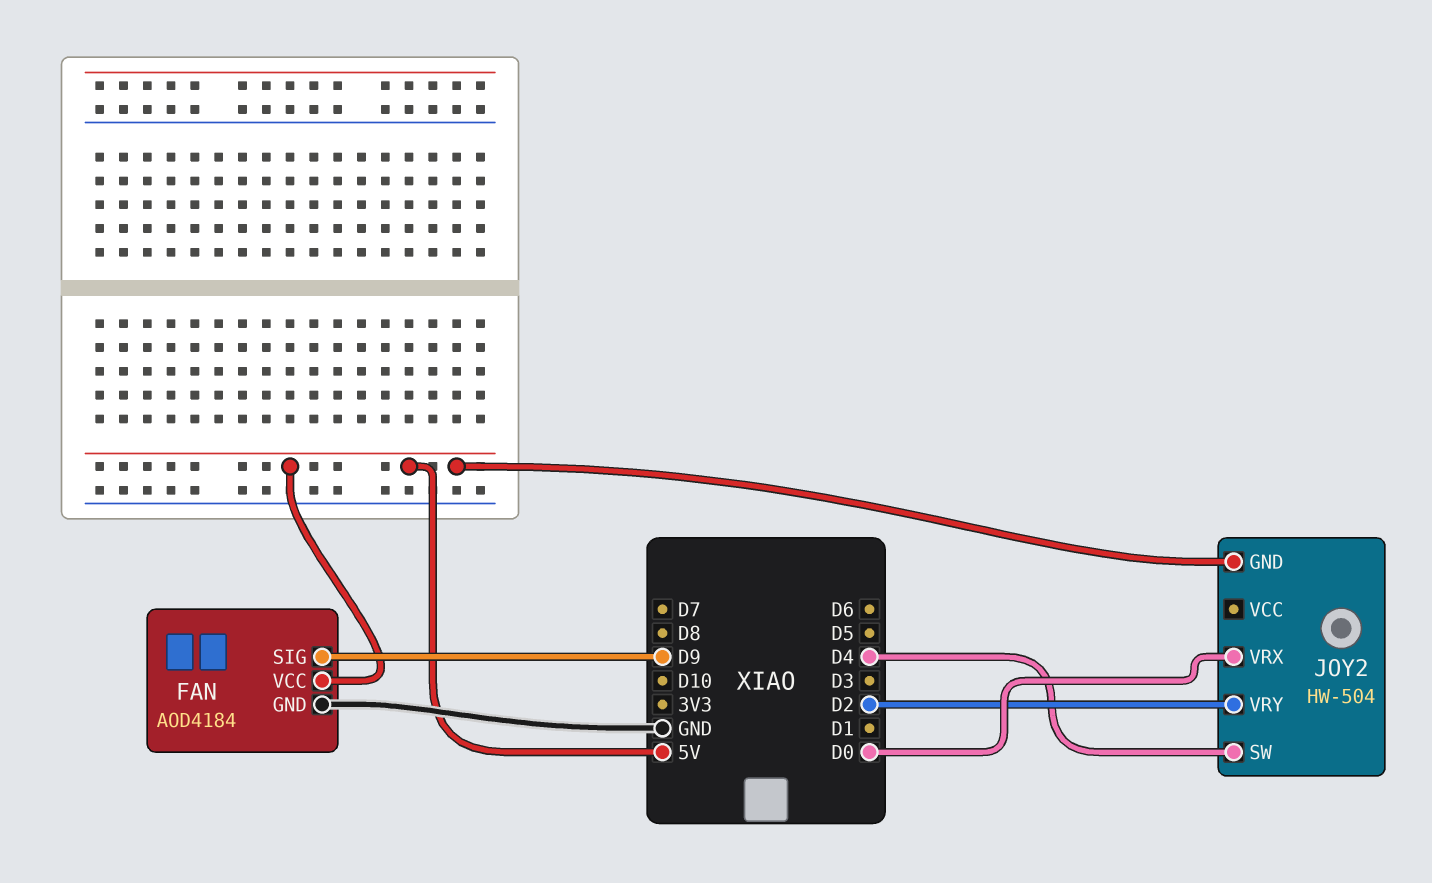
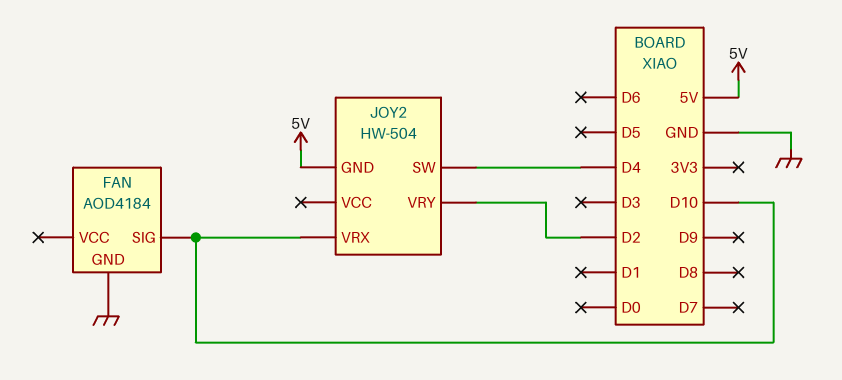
FAN pin SIG: D9 -> D10
FAN pin VCC: 5V -> none
JOY2 pin VRX: D0 -> D10

